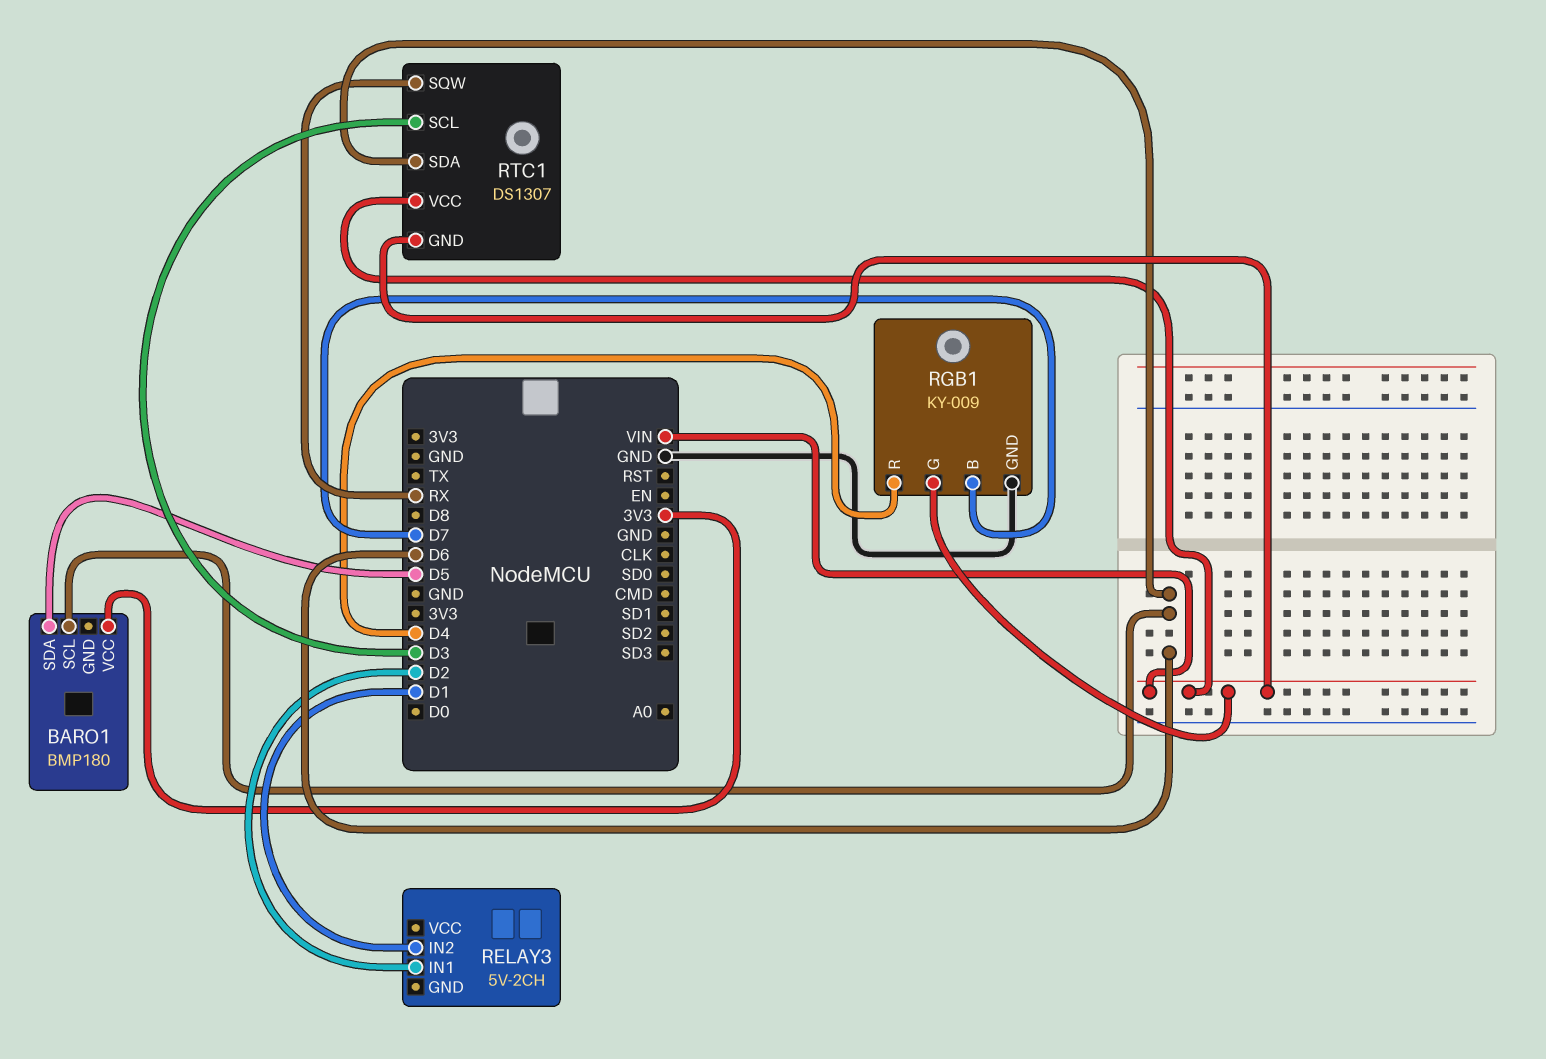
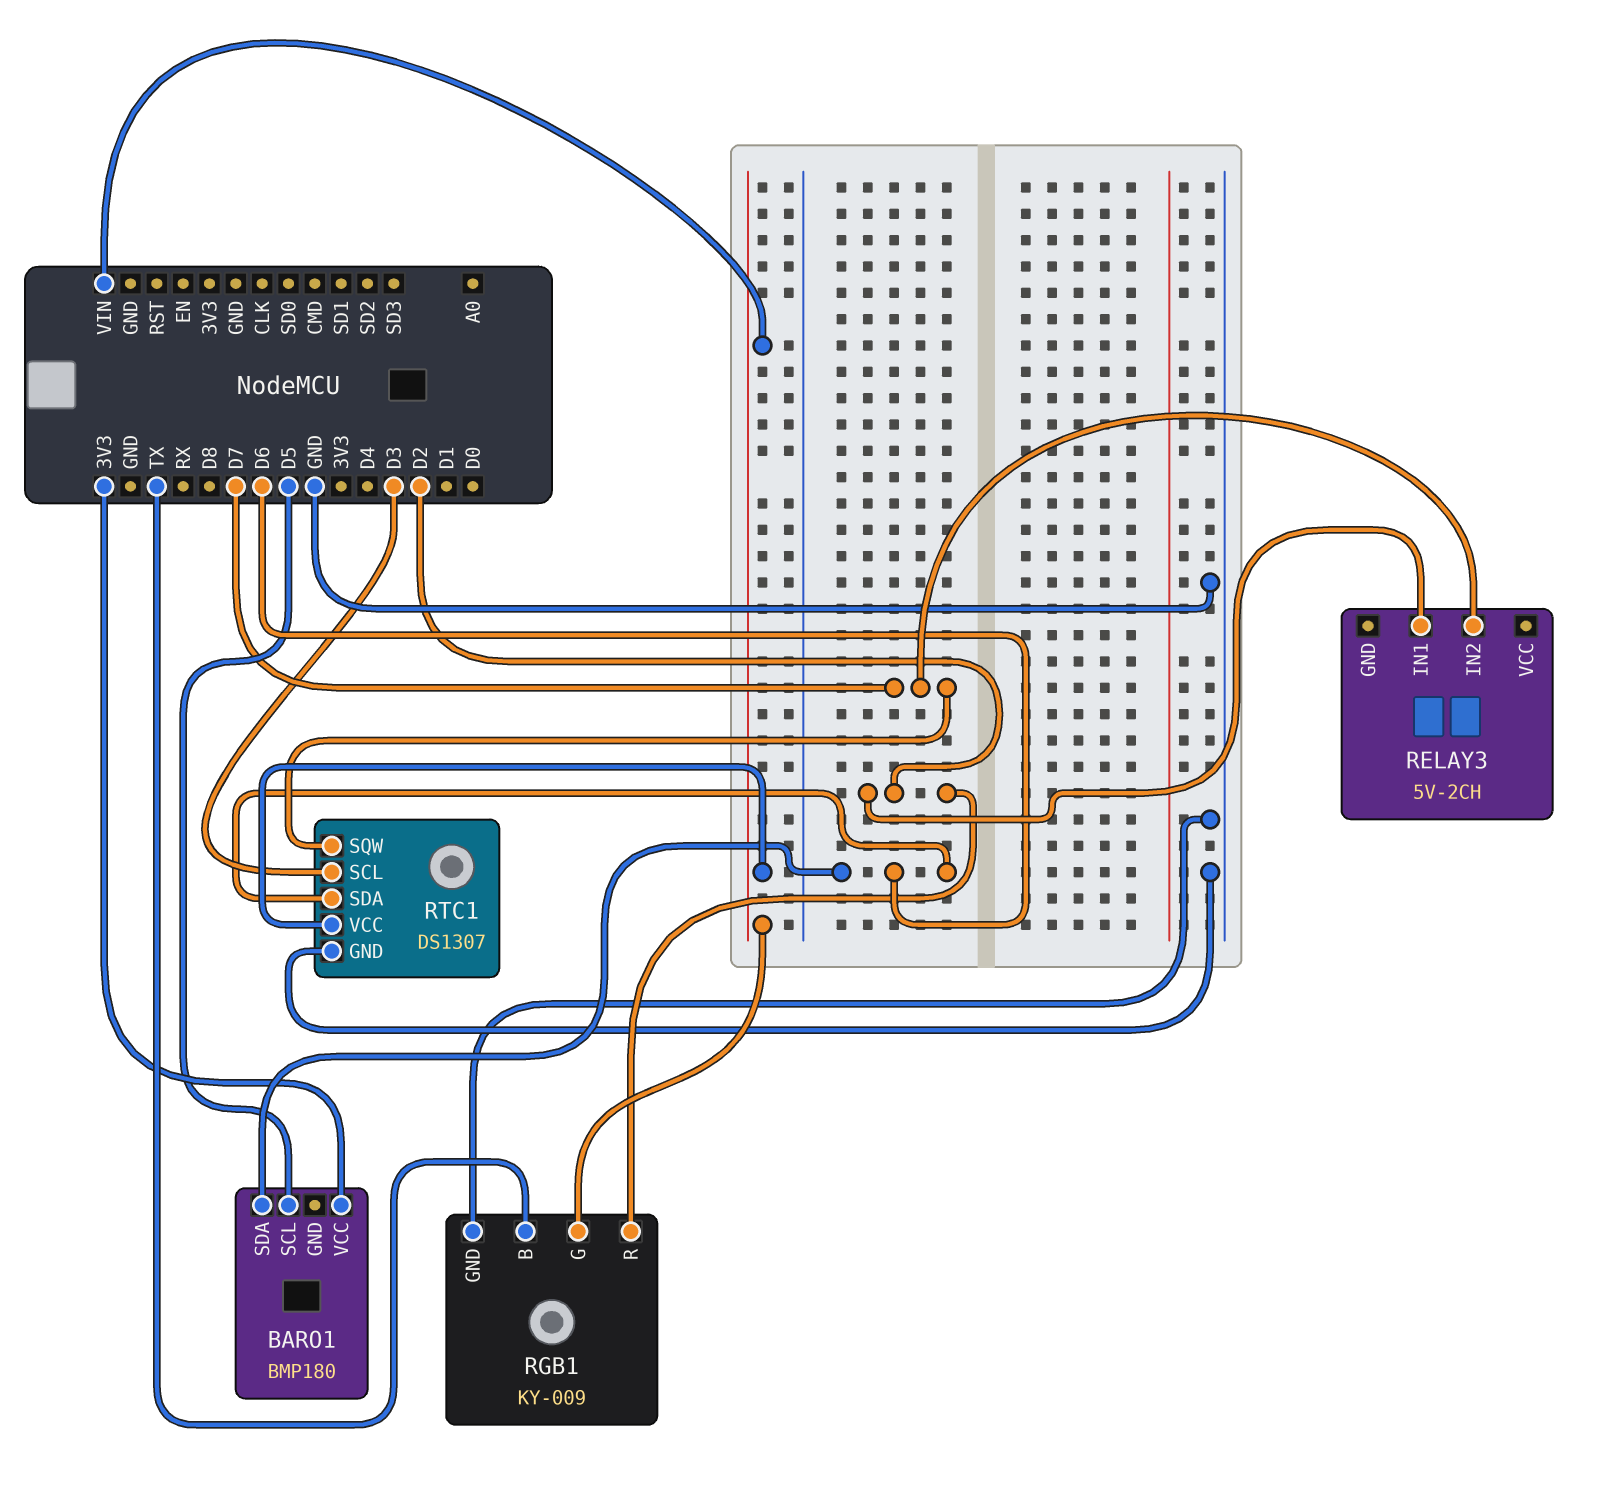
BARO1 pin SCL: D6 -> D5
BARO1 pin SDA: D5 -> D6
RELAY3 pin IN2: D1 -> D7
RGB1 pin B: D7 -> TX
RGB1 pin R: D4 -> D2
RTC1 pin GND: VIN -> GND
RTC1 pin SQW: RX -> D7

